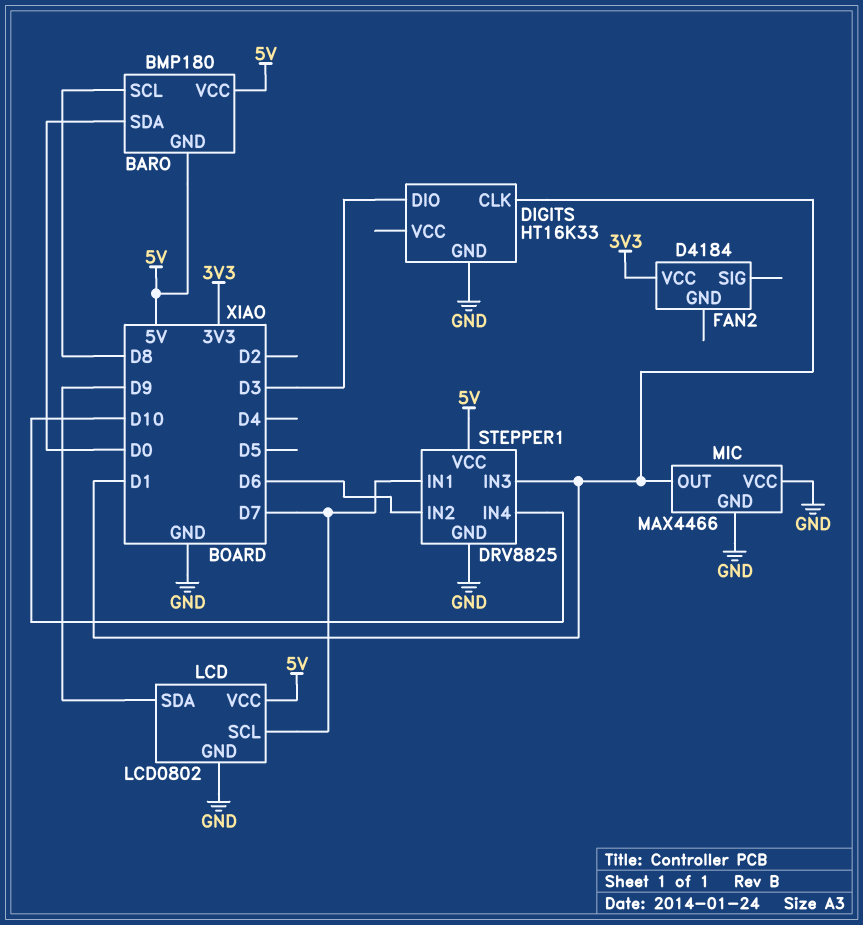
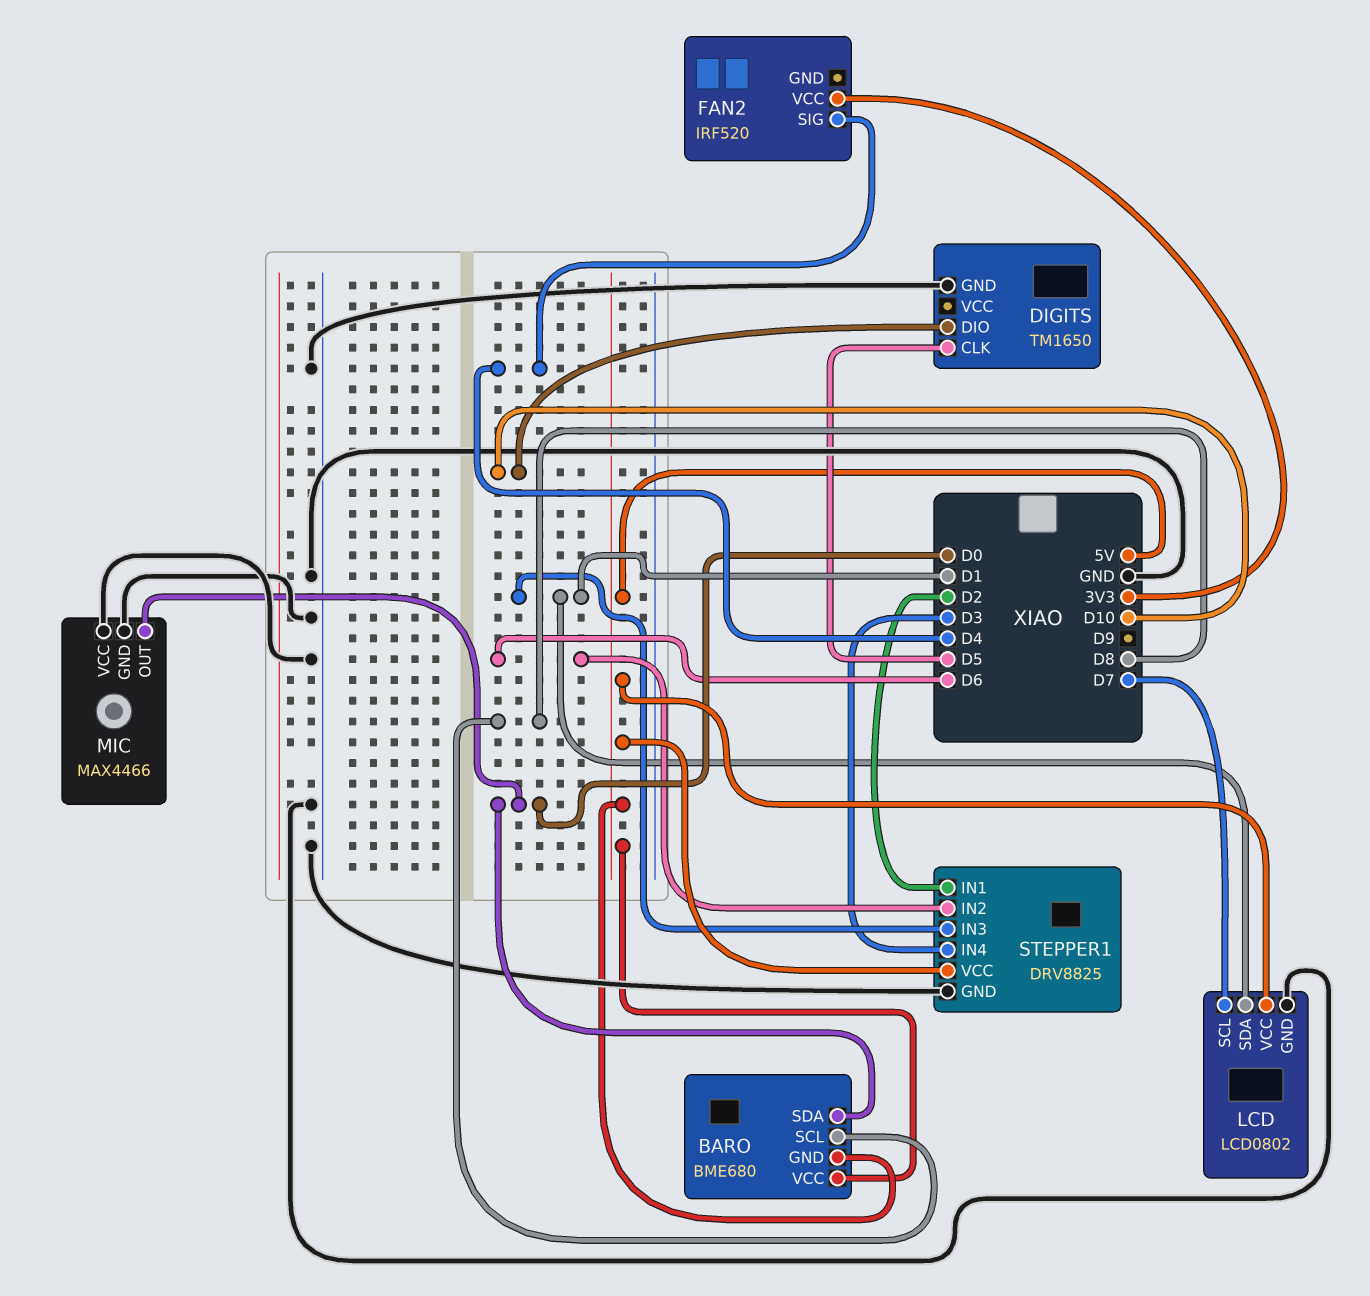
BARO: BMP180 -> BME680
DIGITS: HT16K33 -> TM1650
DIGITS pin CLK: D1 -> D5
DIGITS pin DIO: D3 -> D10
FAN2: D4184 -> IRF520
FAN2 pin SIG: none -> D4
LCD pin SDA: D9 -> D1
MIC pin OUT: D1 -> D0
STEPPER1 pin IN1: D7 -> D2
STEPPER1 pin IN4: D10 -> D3

